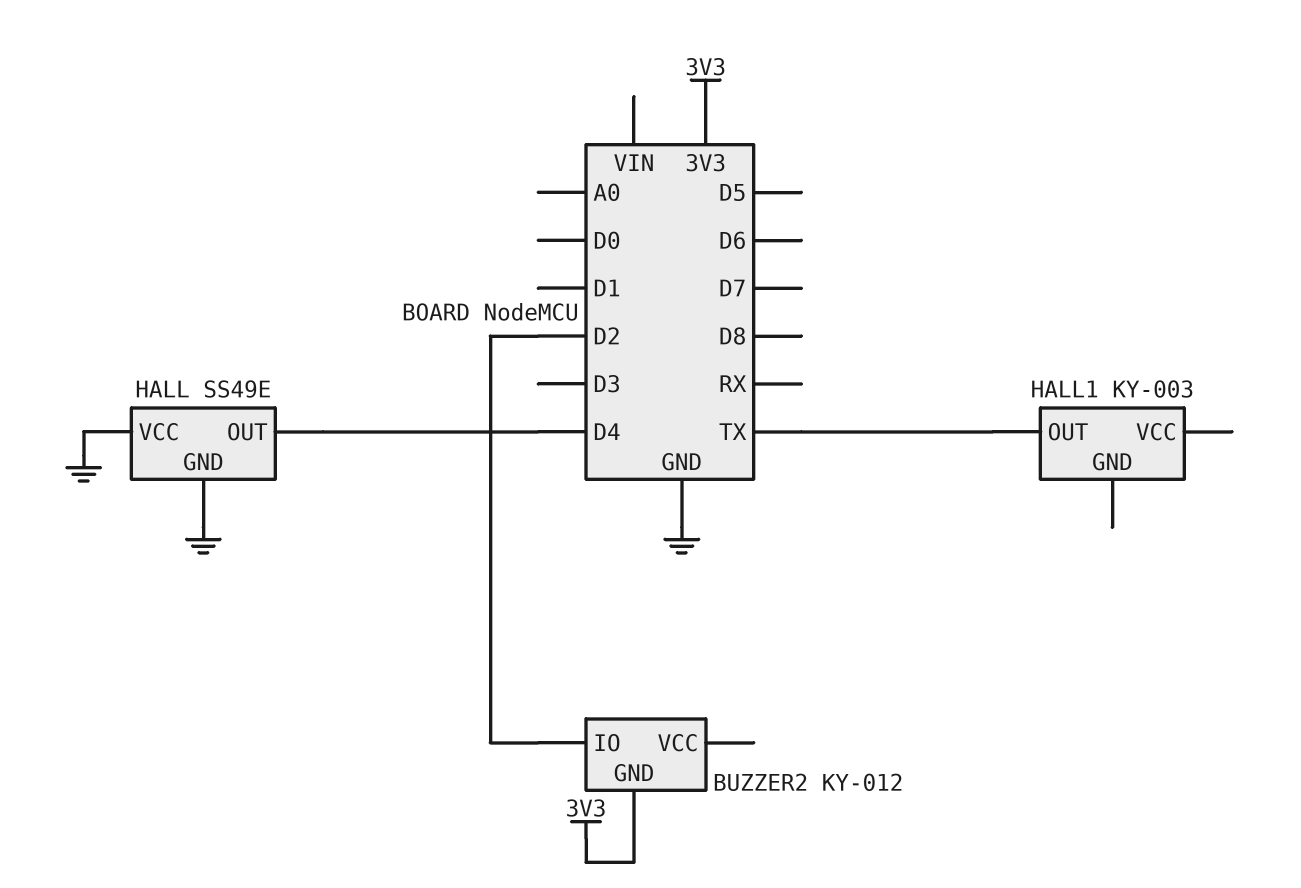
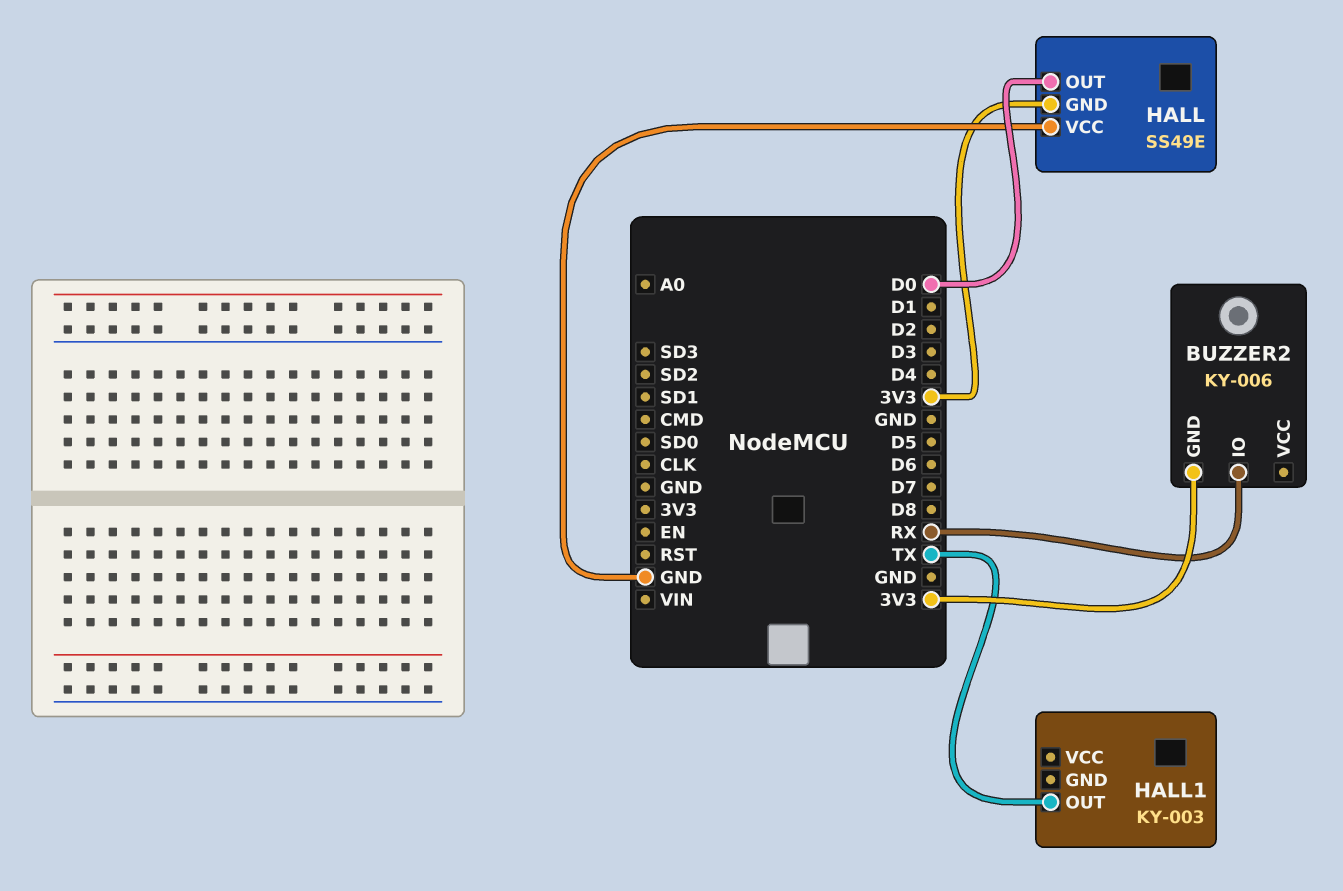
BUZZER2: KY-012 -> KY-006
BUZZER2 pin IO: D2 -> RX
HALL pin GND: GND -> 3V3
HALL pin OUT: D4 -> D0

